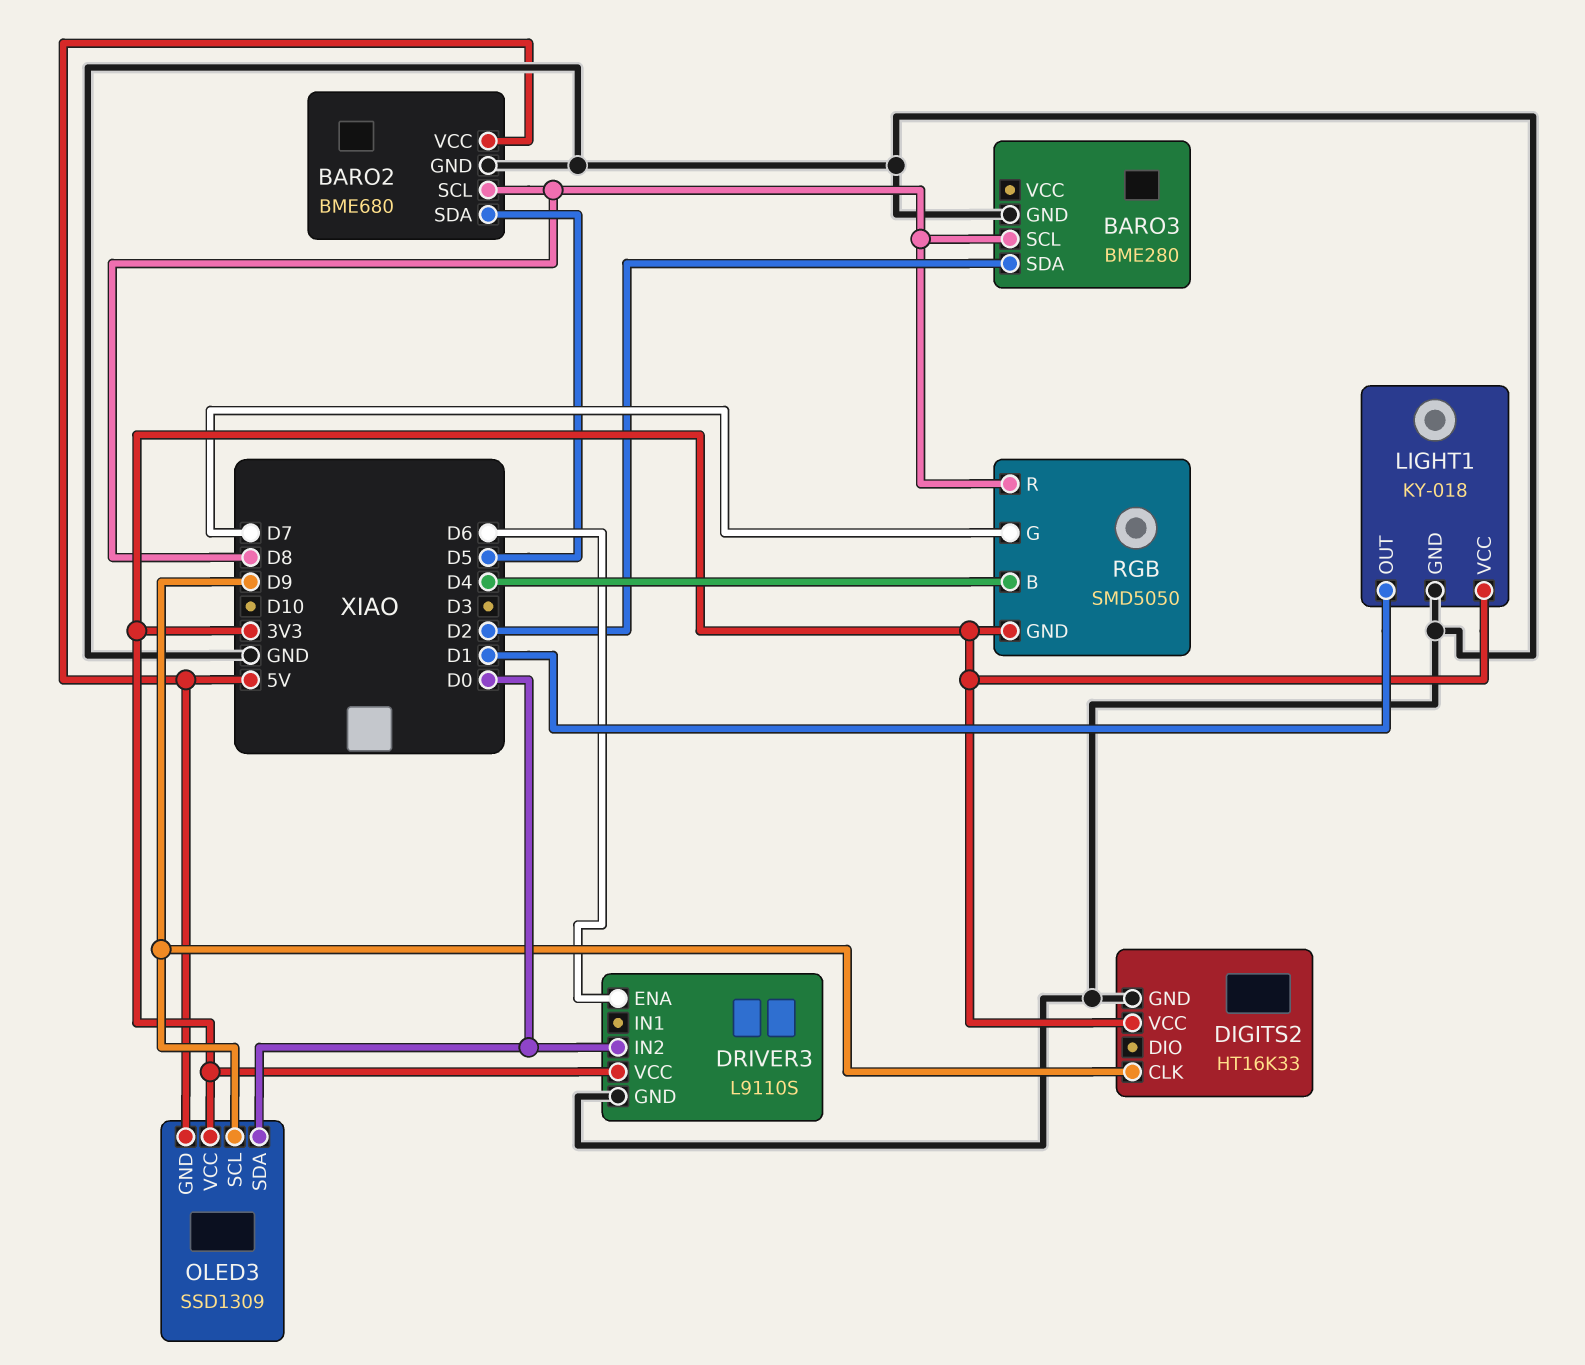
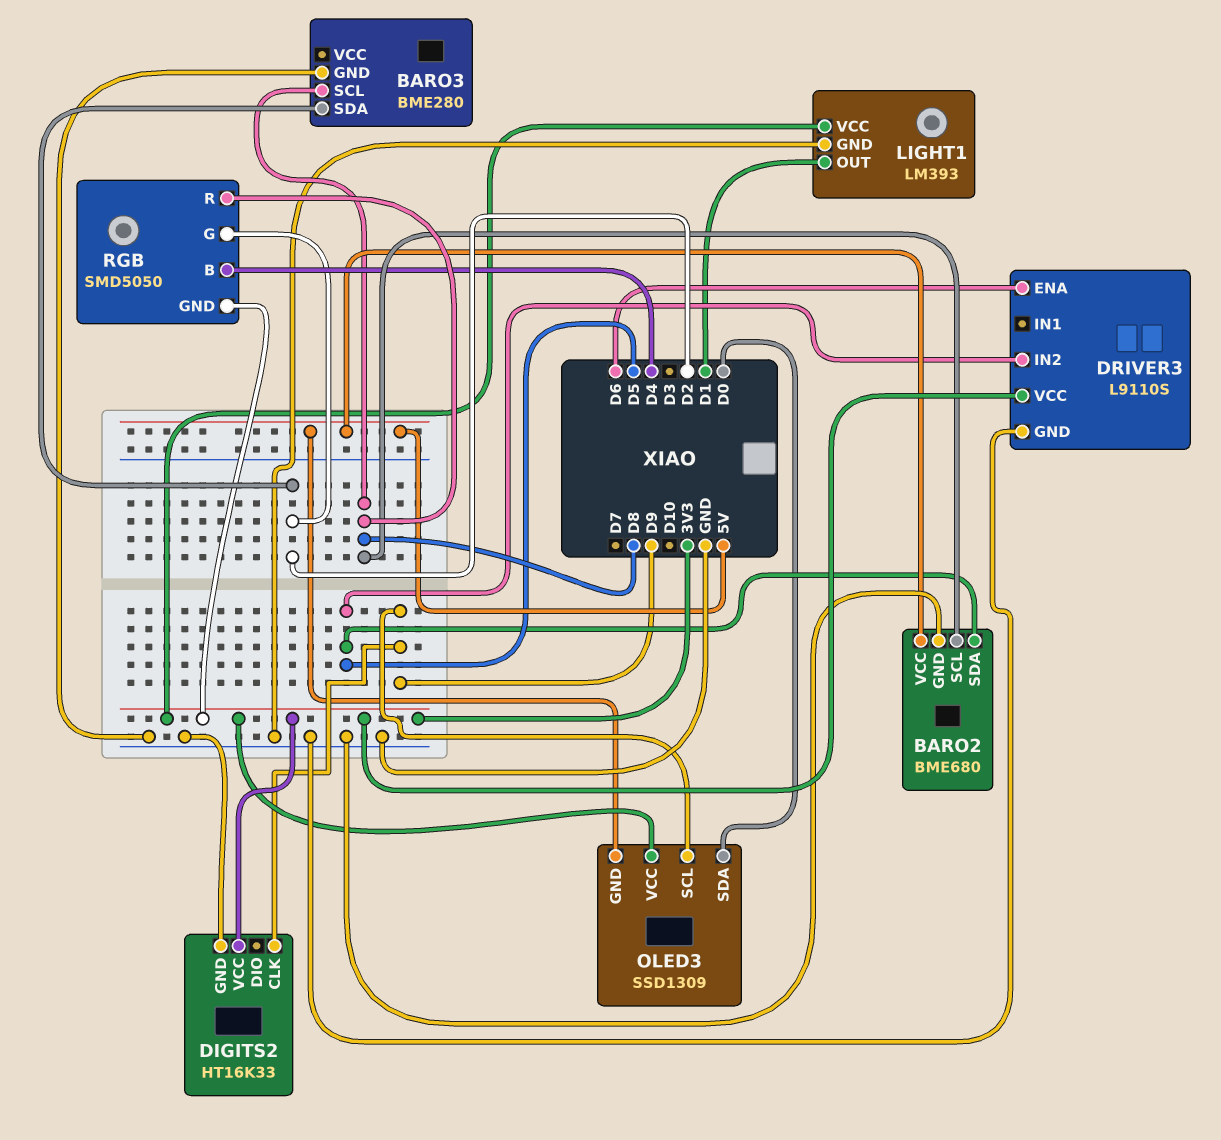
DRIVER3 pin IN2: D0 -> D5
LIGHT1: KY-018 -> LM393
RGB pin G: D7 -> D2

